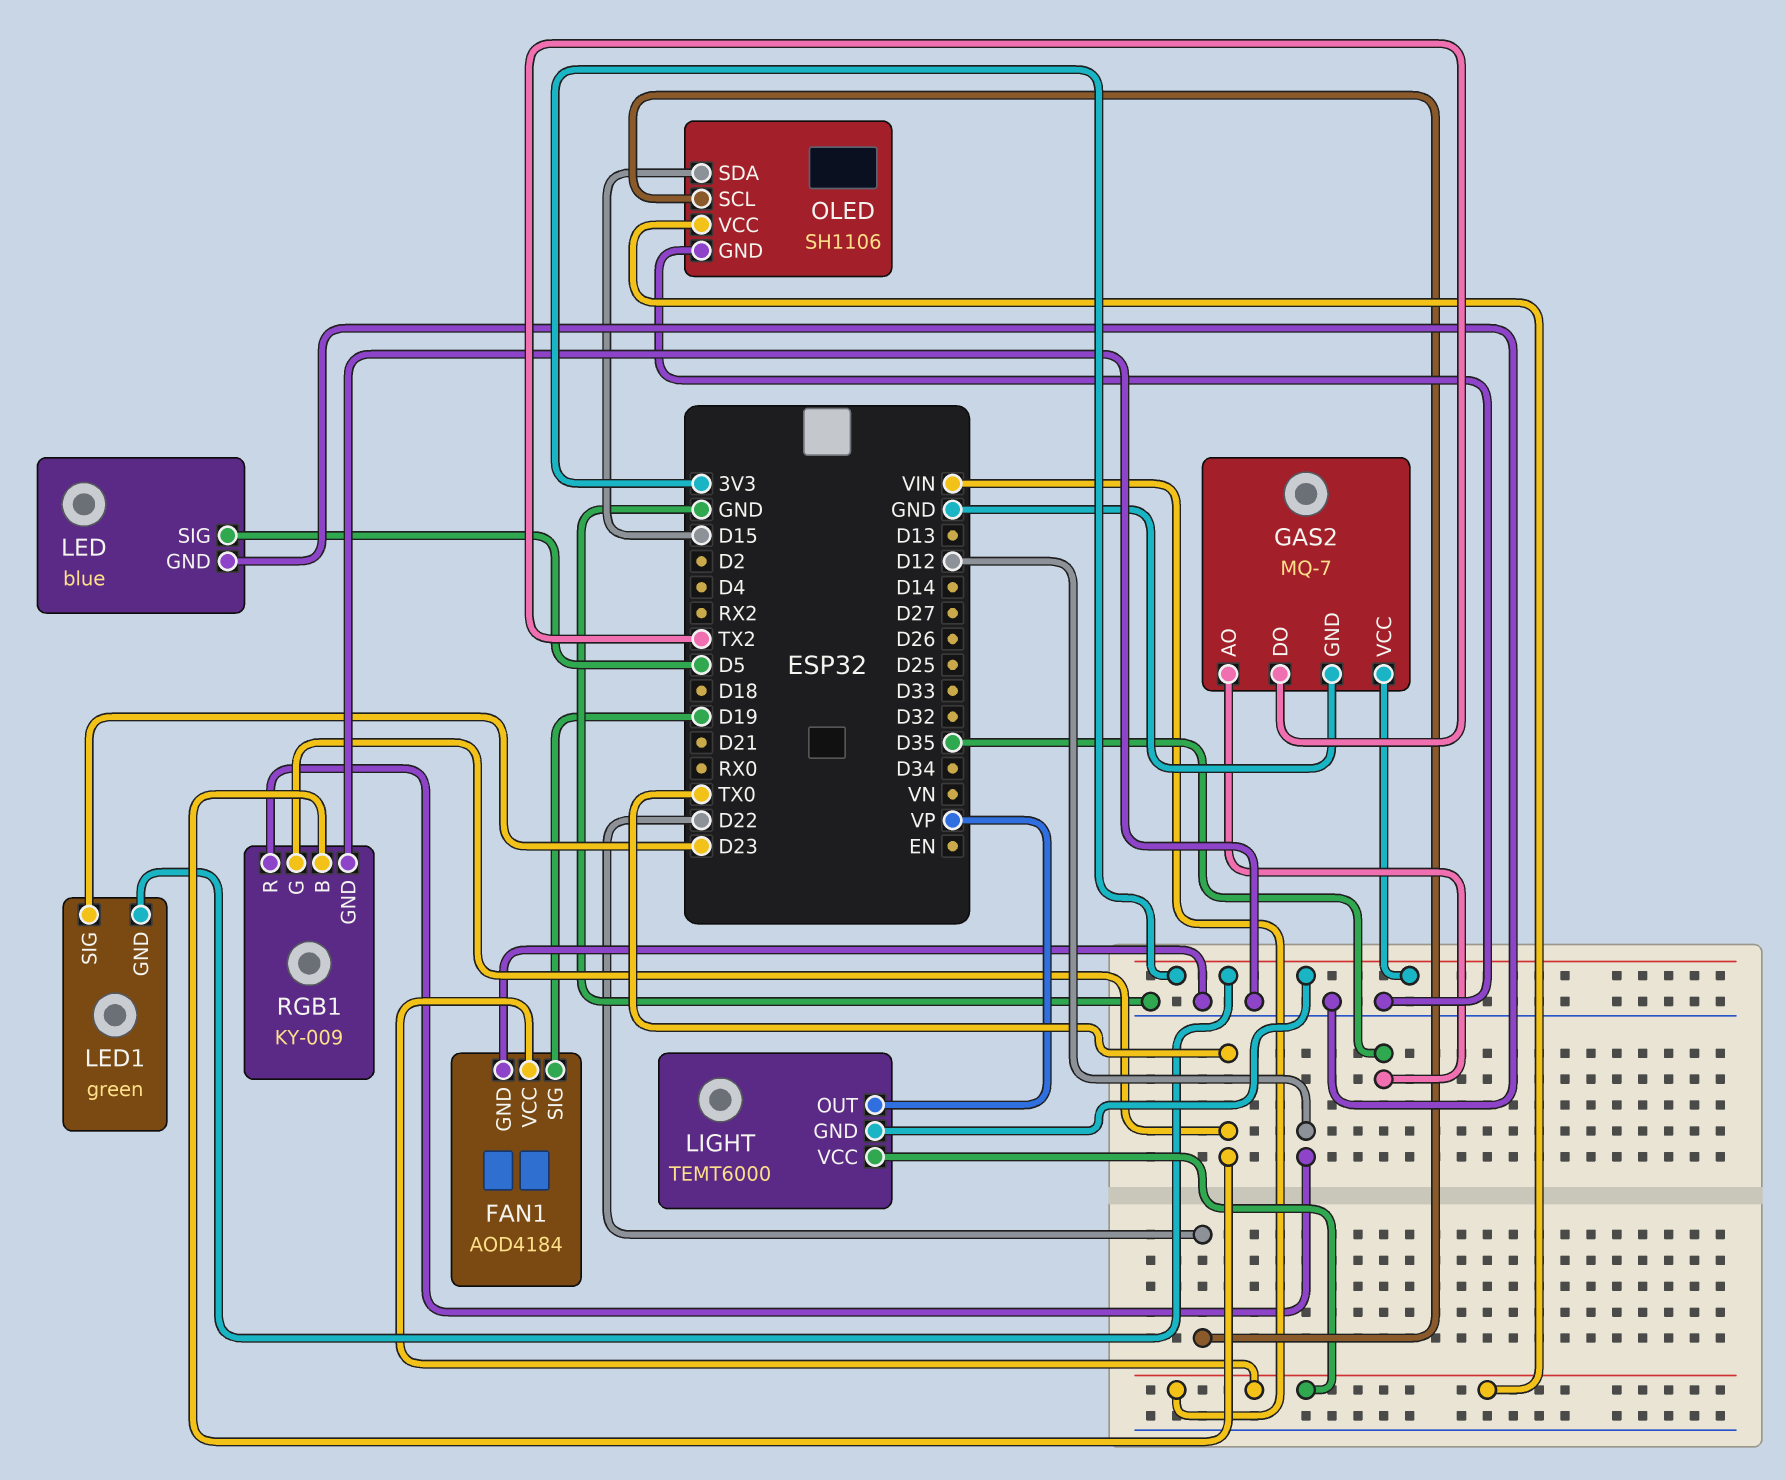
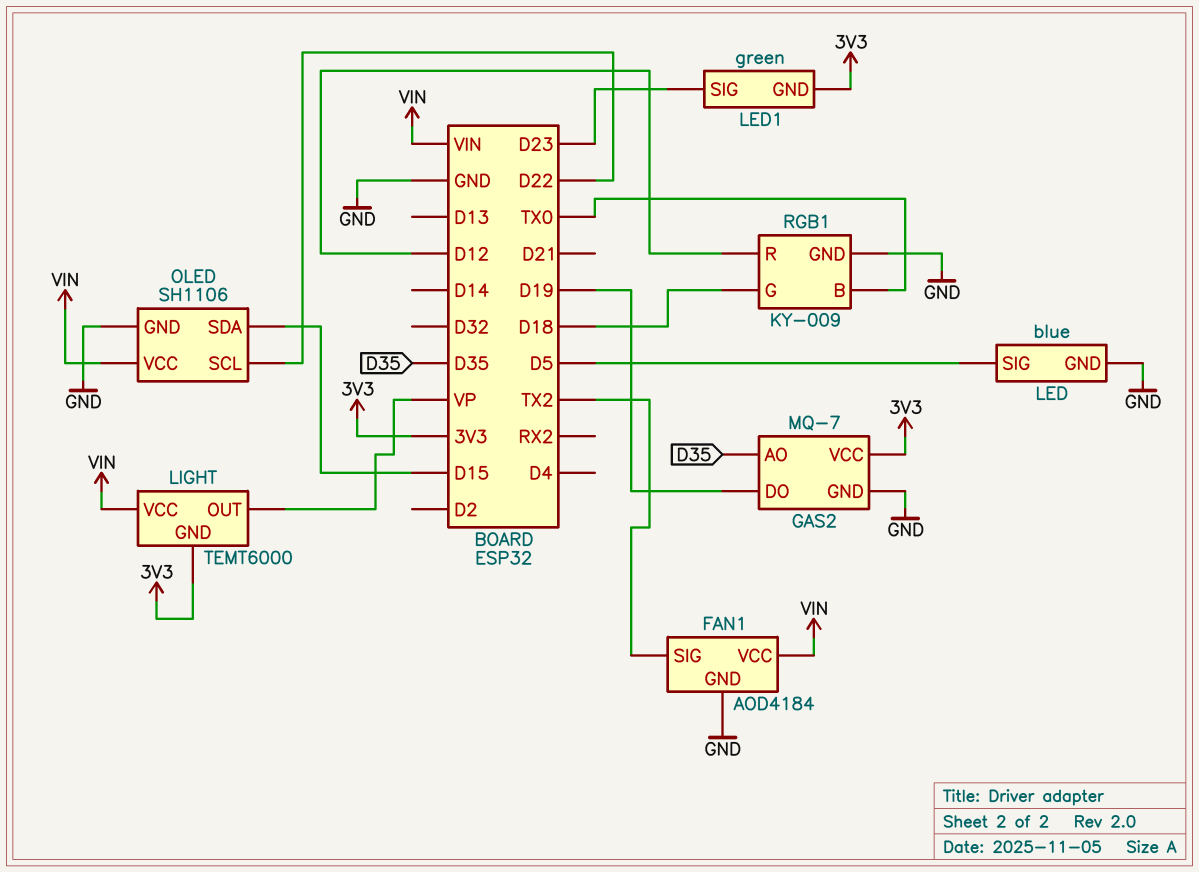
FAN1 pin SIG: D19 -> TX2
GAS2 pin DO: TX2 -> D19
RGB1 pin G: TX0 -> D18

